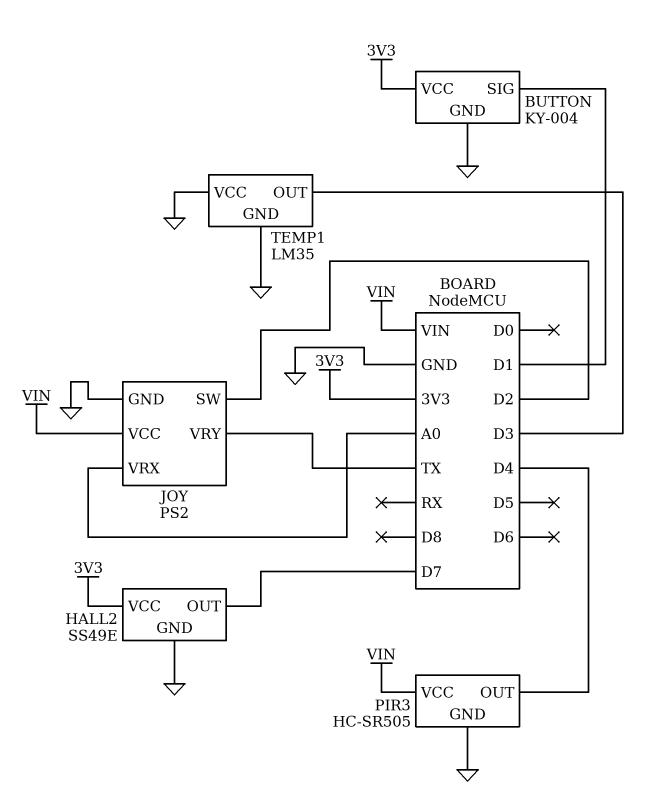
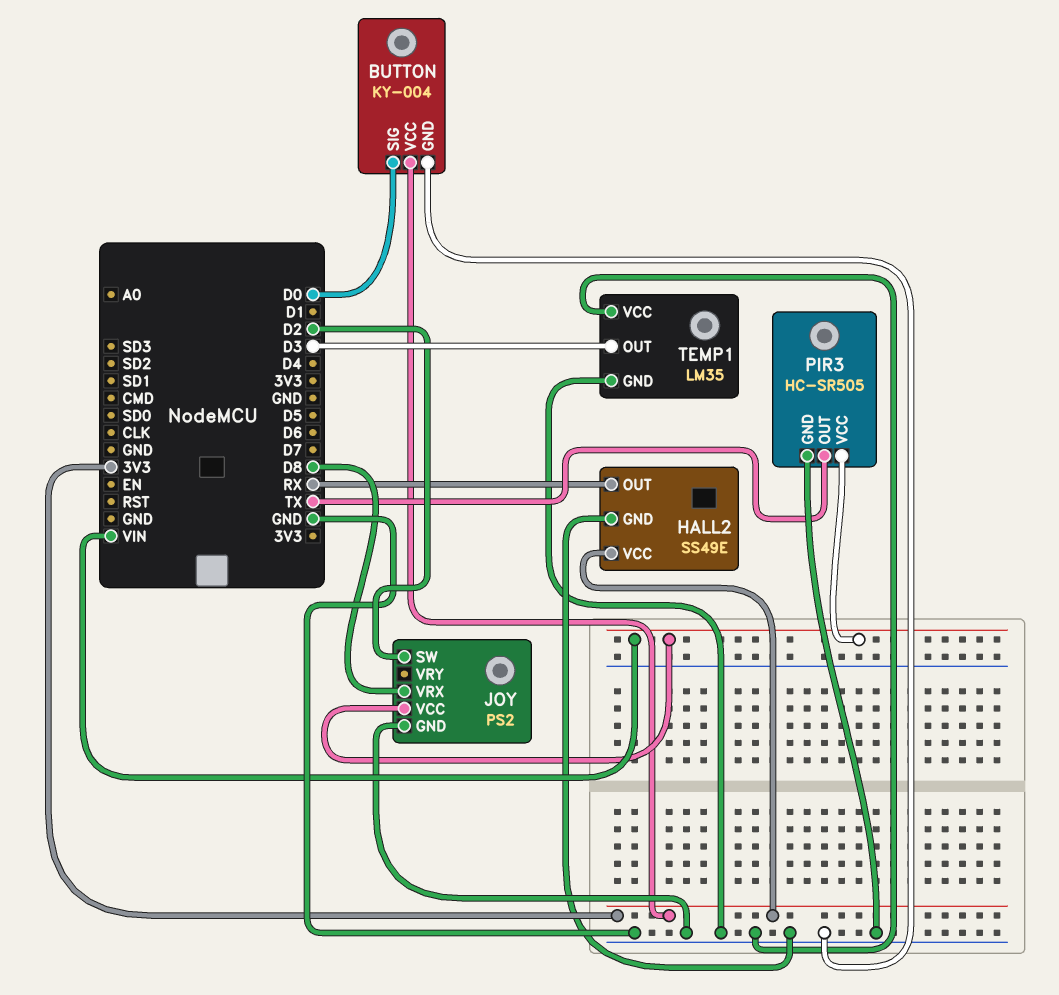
BUTTON pin SIG: D1 -> D0
HALL2 pin OUT: D7 -> RX
JOY pin VRX: A0 -> D8
JOY pin VRY: TX -> none
PIR3 pin OUT: D4 -> TX

